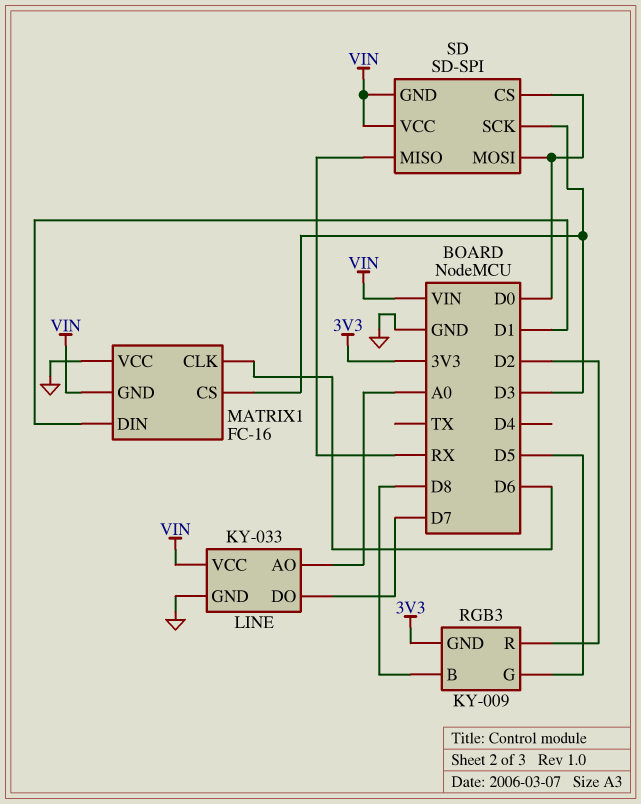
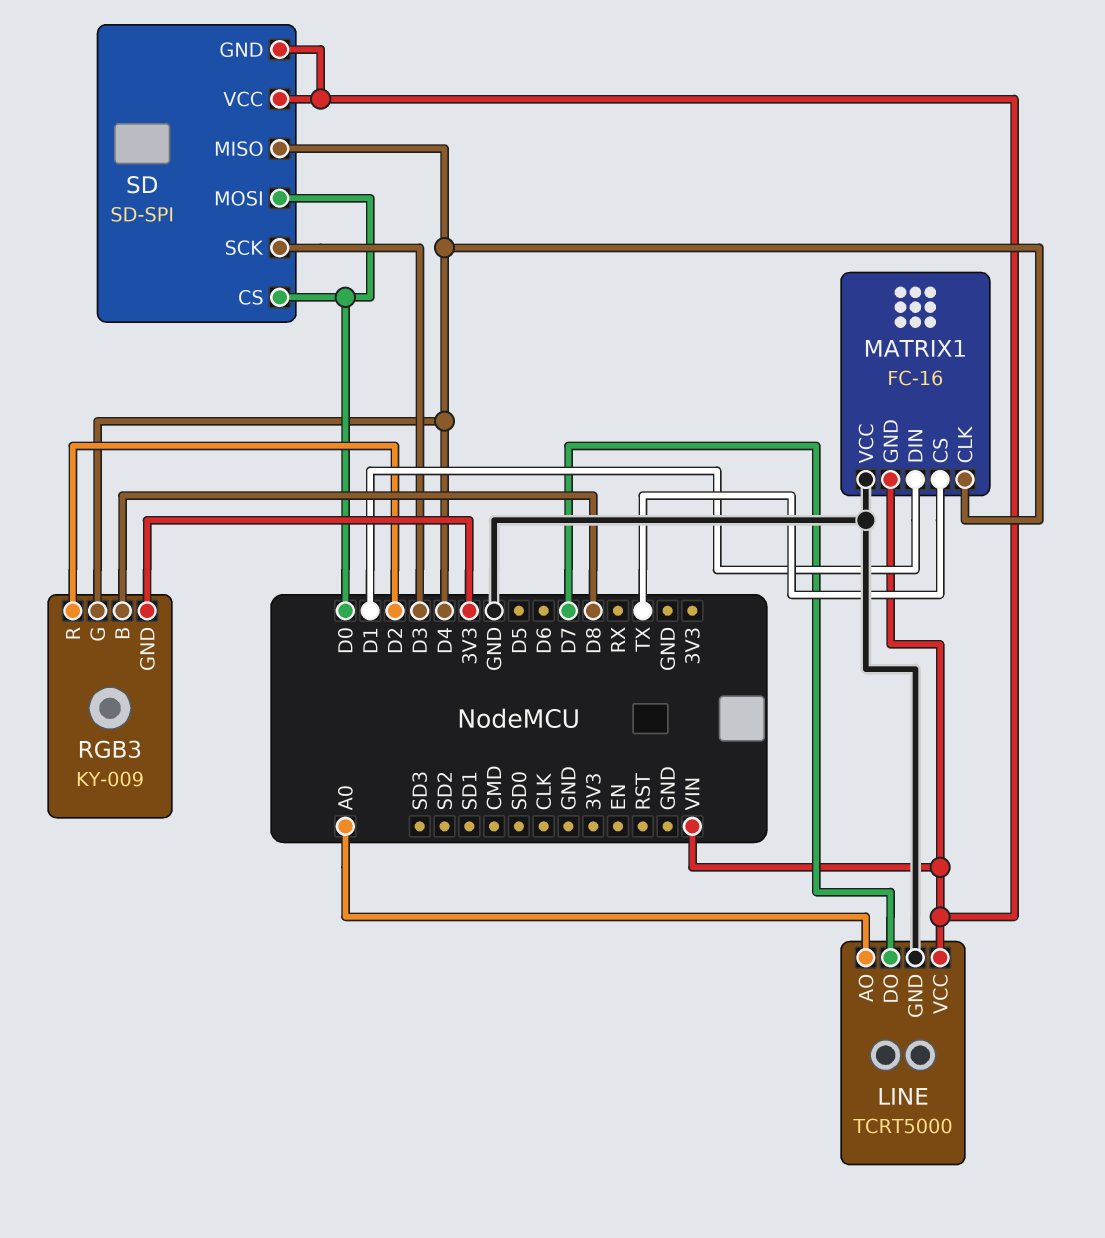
LINE: KY-033 -> TCRT5000
MATRIX1 pin CLK: D6 -> D4
MATRIX1 pin CS: D3 -> TX
RGB3 pin G: D5 -> D4
SD pin MISO: RX -> D4

